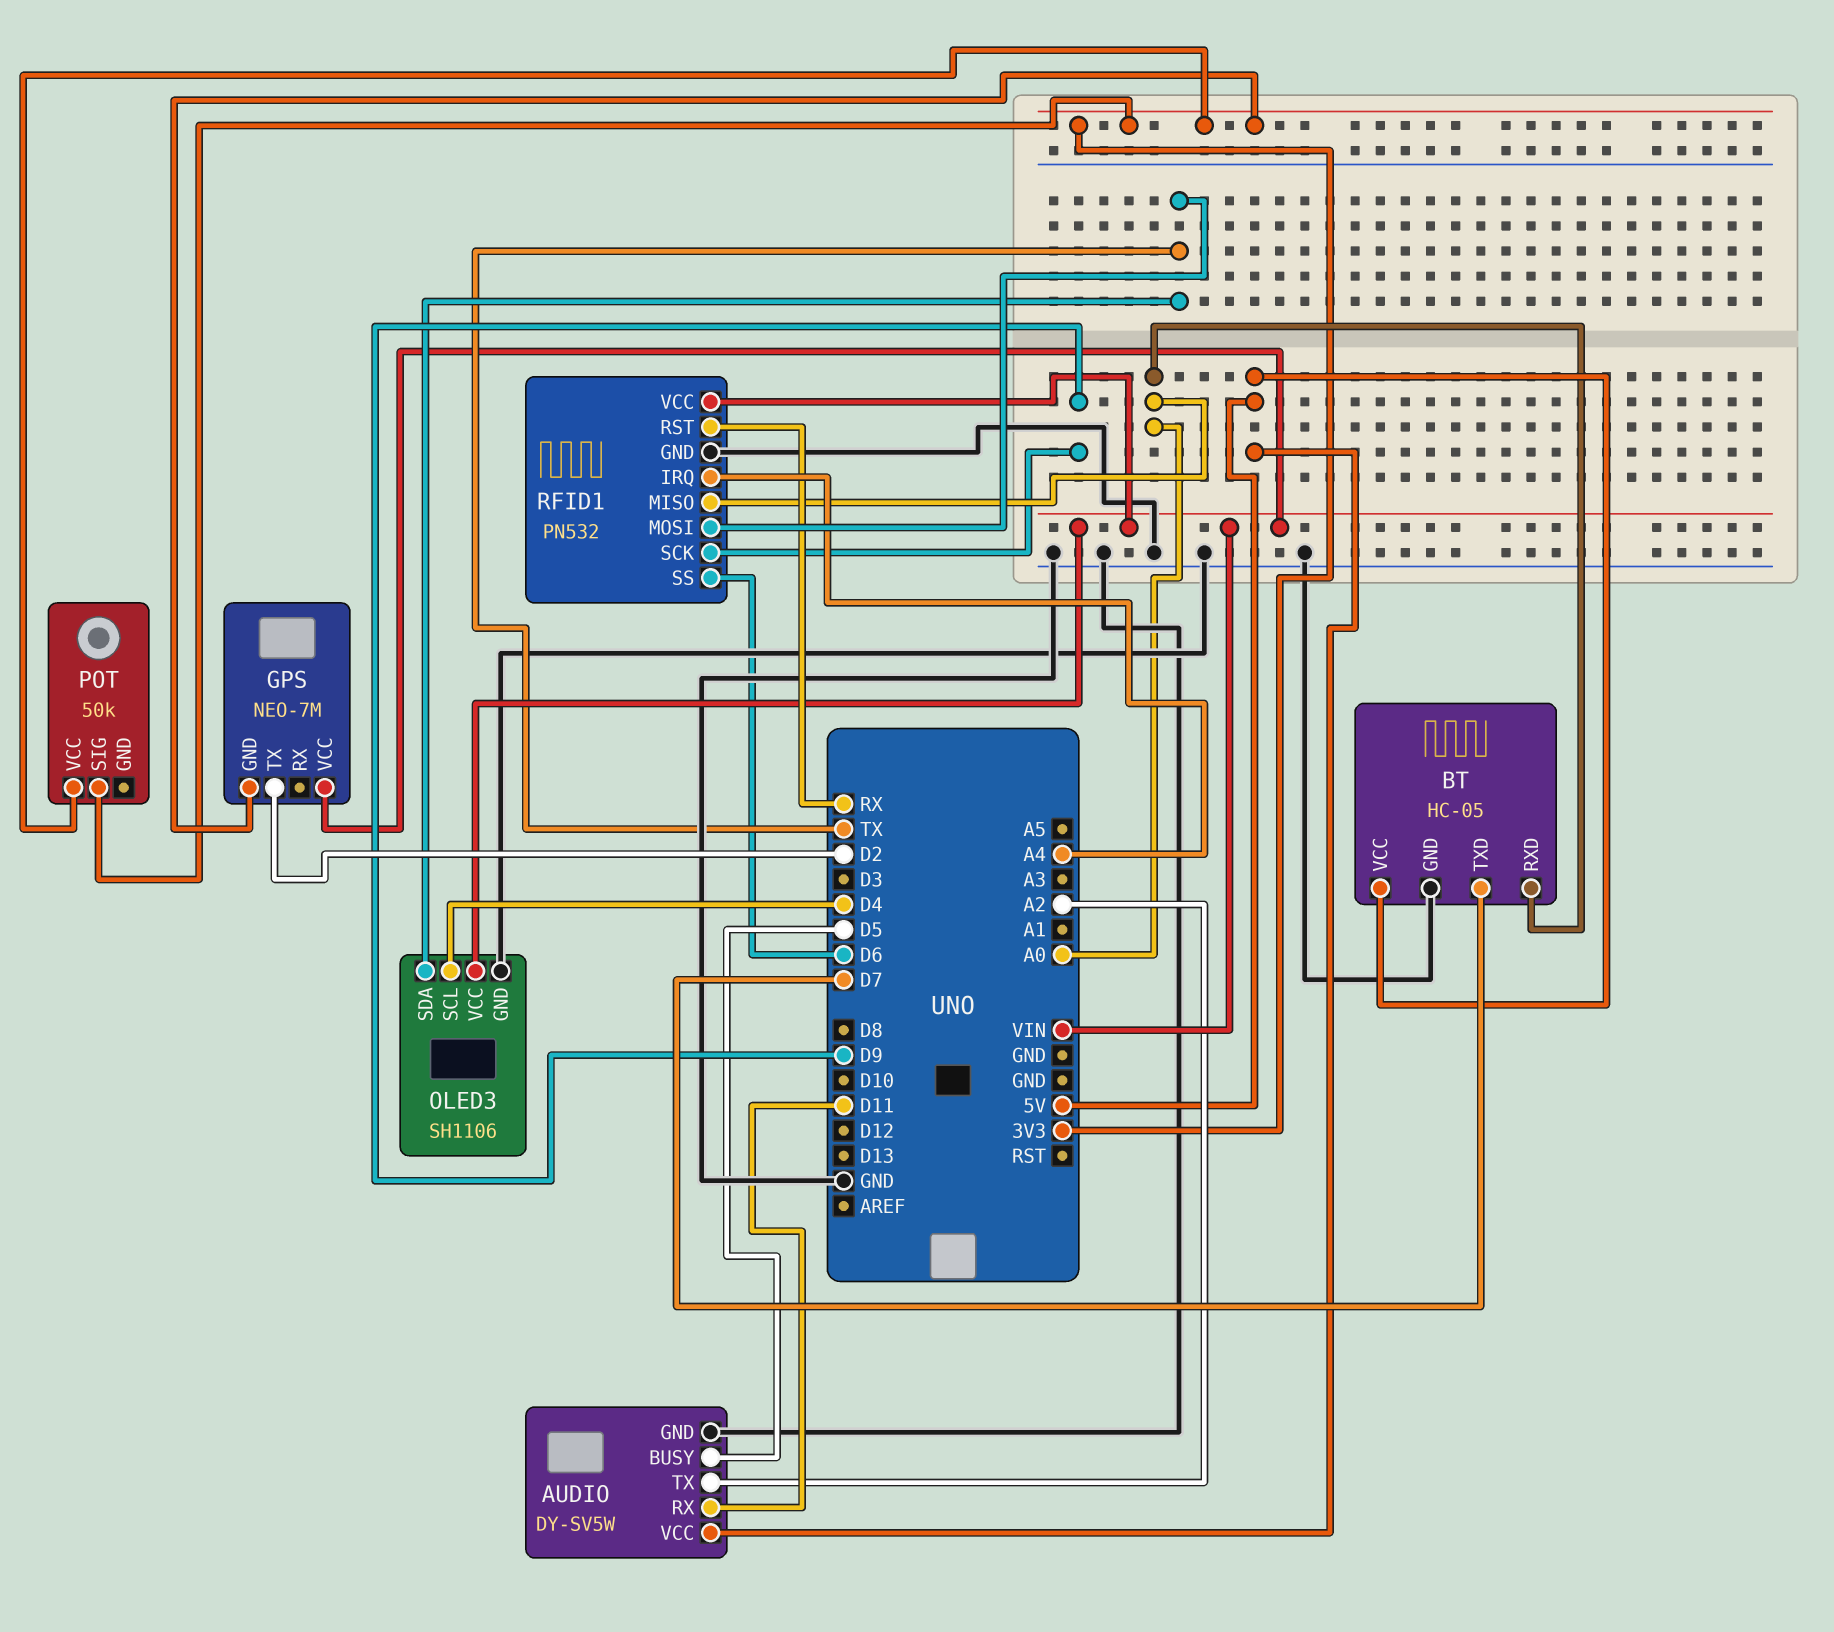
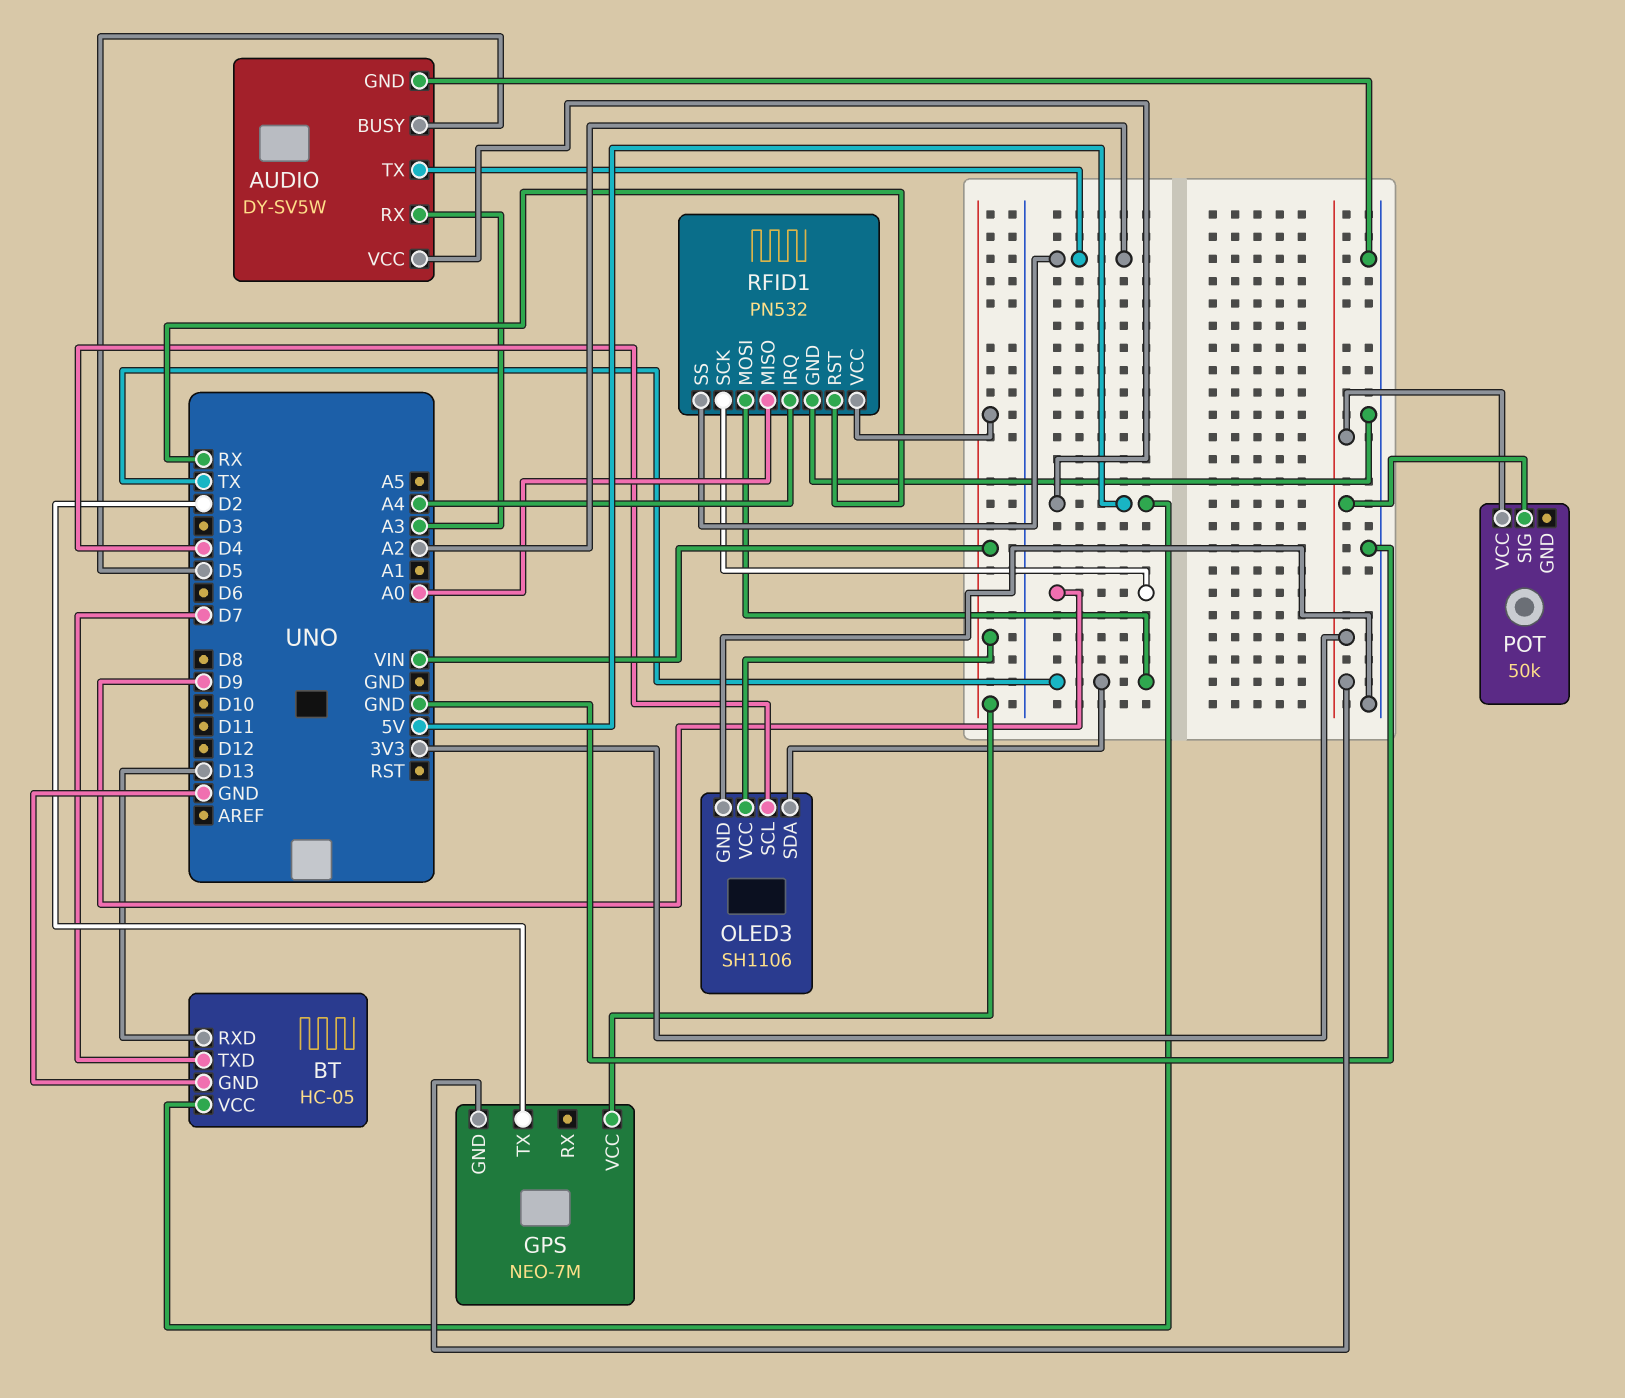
AUDIO pin RX: D11 -> A3
BT pin RXD: A0 -> D13
RFID1 pin SS: D6 -> A2

